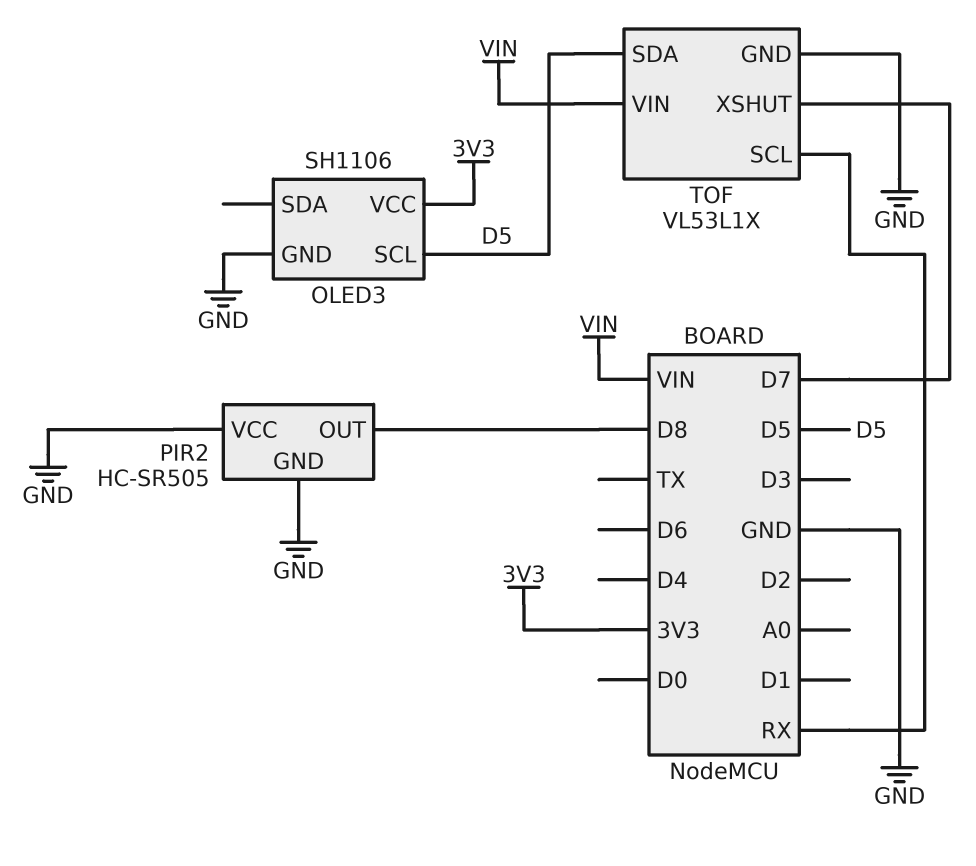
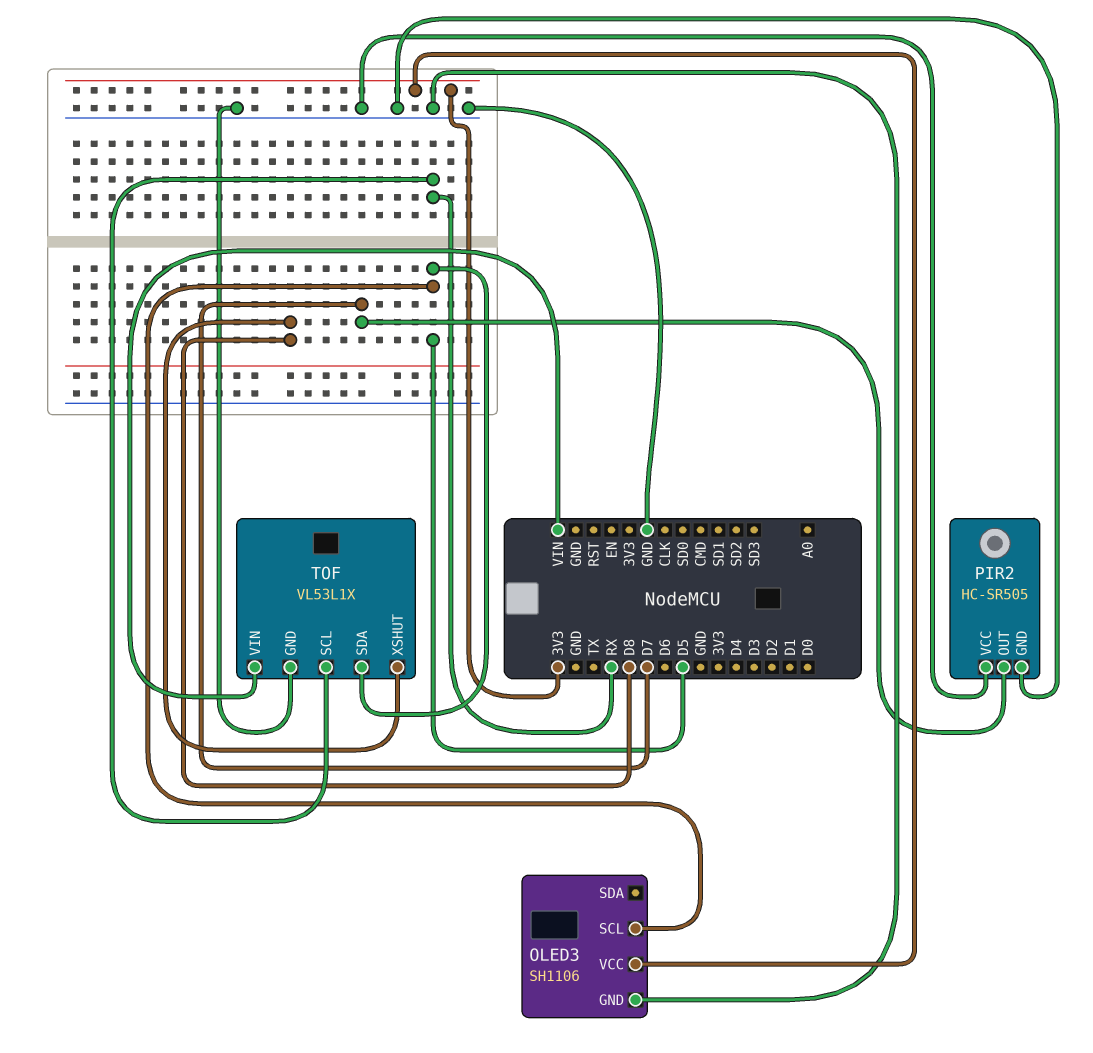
PIR2 pin OUT: D8 -> D7
TOF pin XSHUT: D7 -> D8

